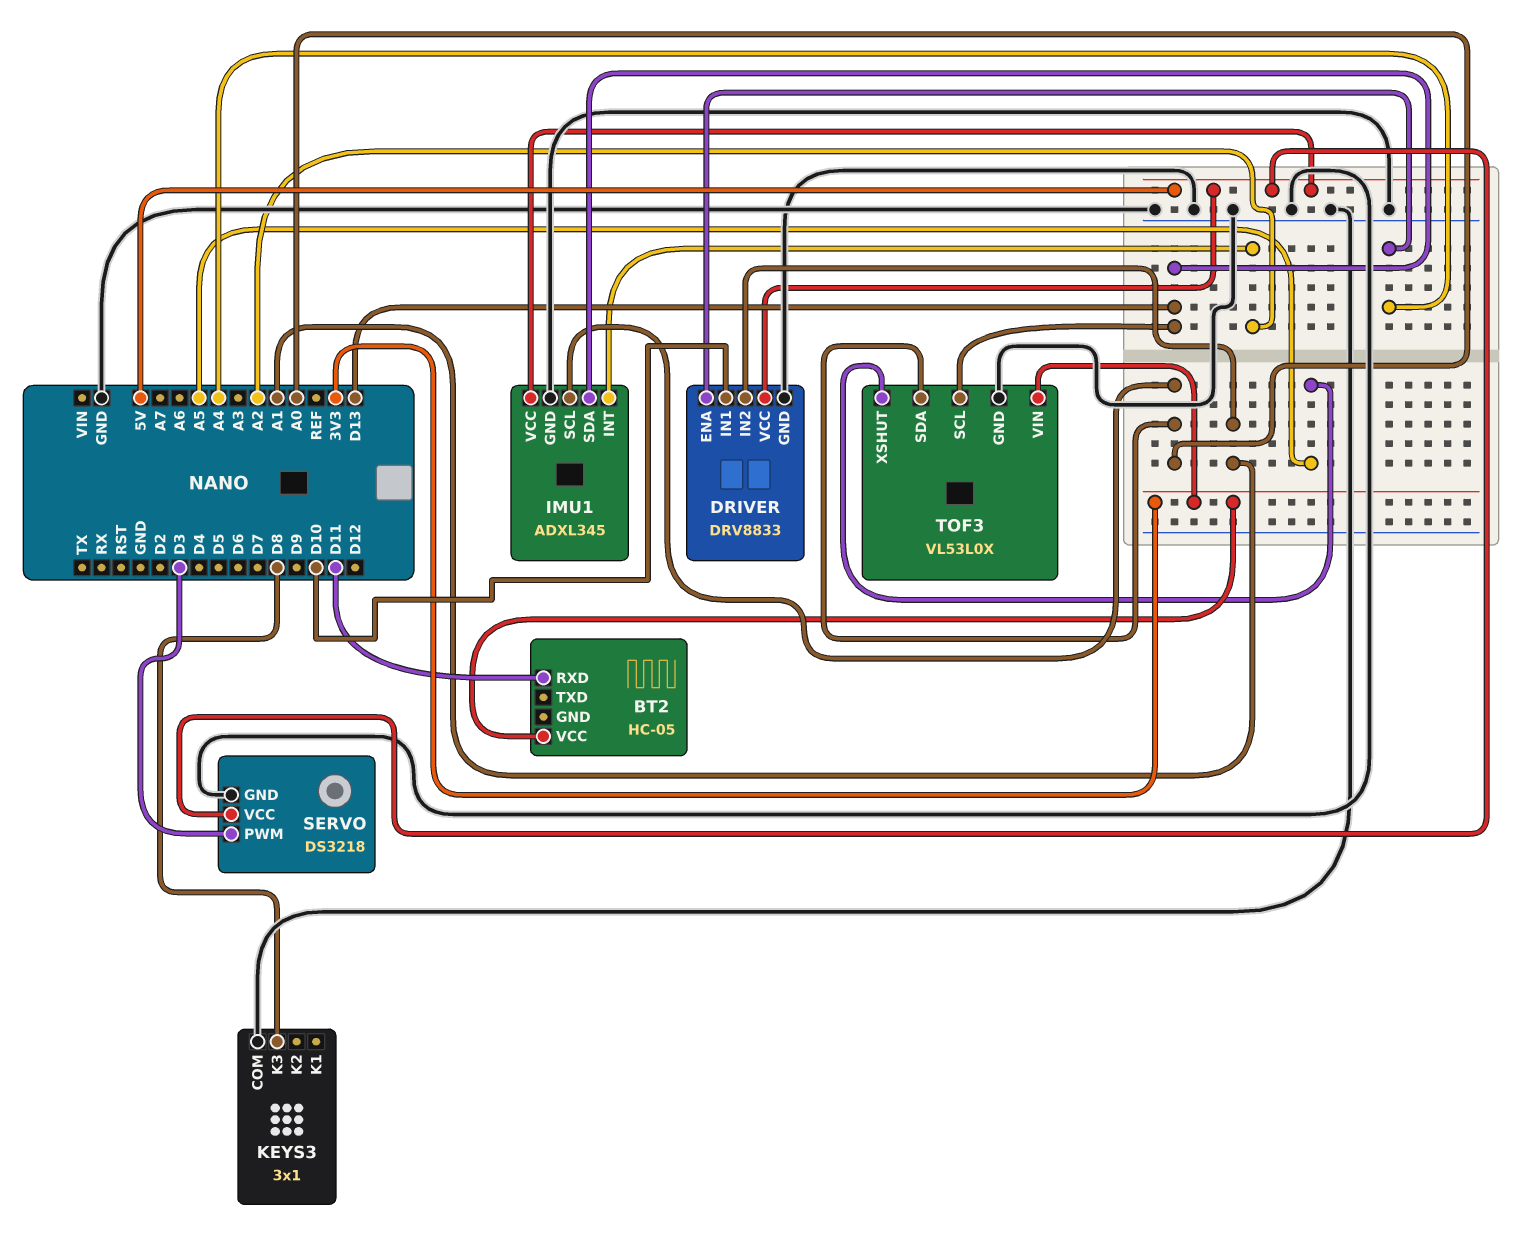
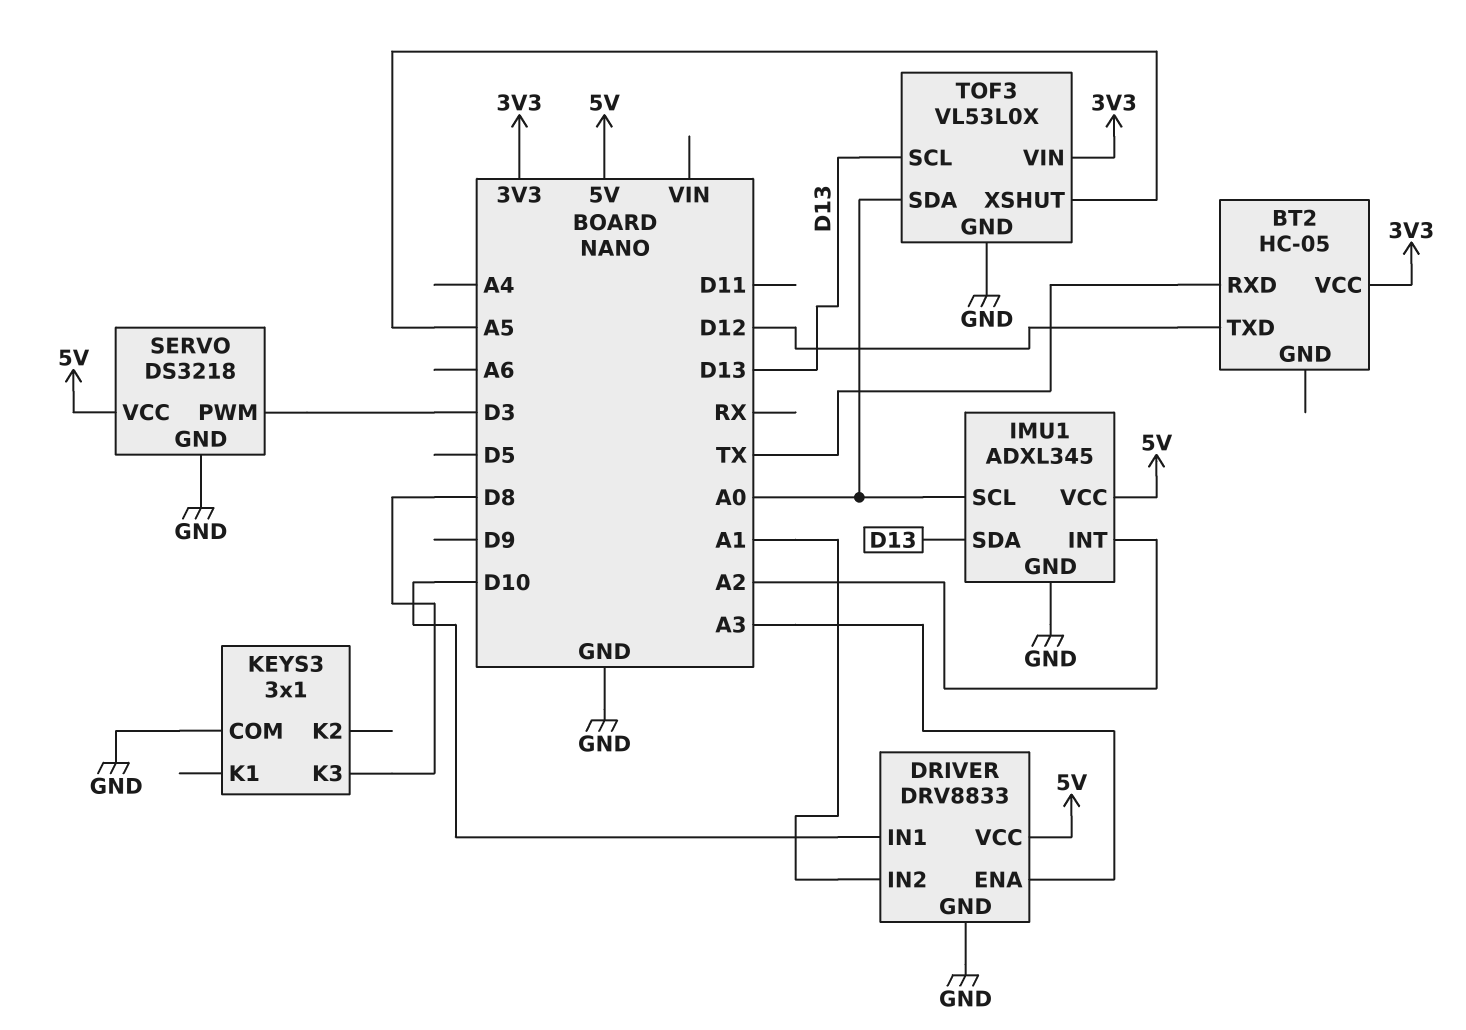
BT2 pin RXD: D11 -> TX
BT2 pin TXD: none -> D12
DRIVER pin ENA: A4 -> A3

